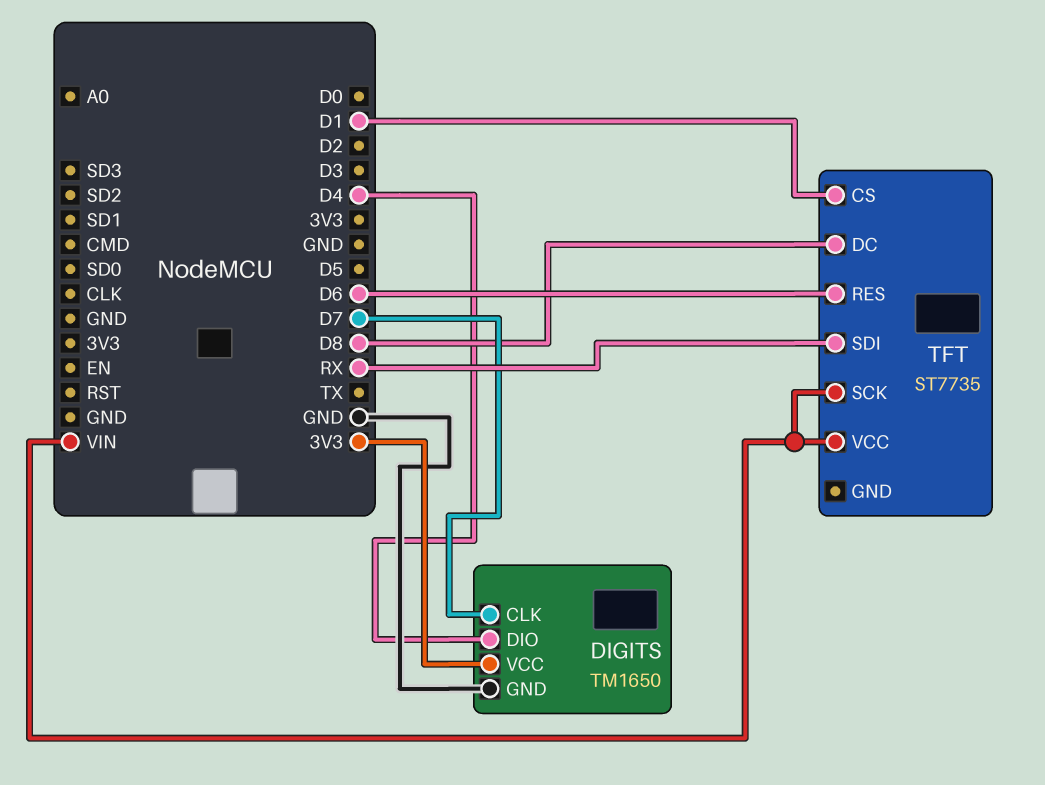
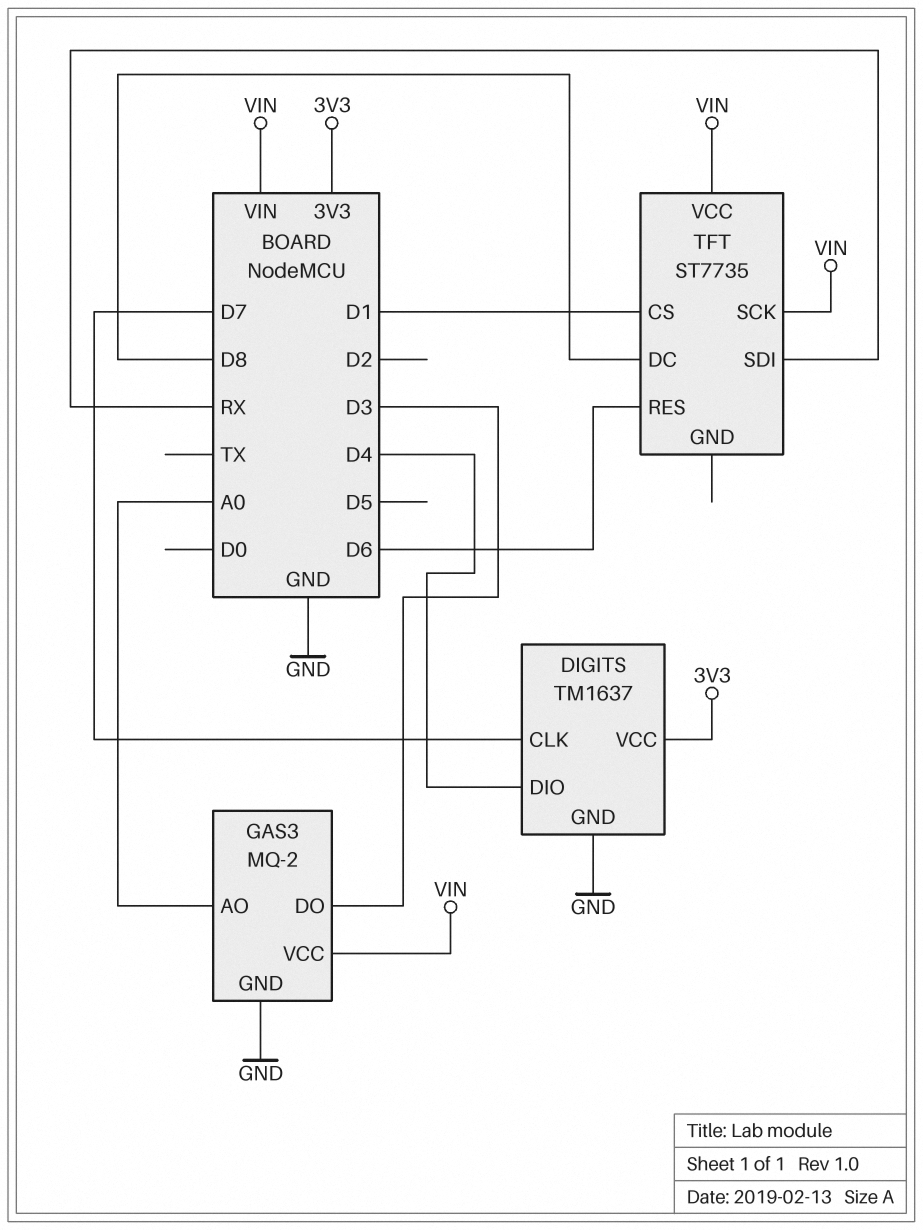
DIGITS: TM1650 -> TM1637
GAS3: none -> MQ-2
GAS3 pin AO: none -> A0
GAS3 pin DO: none -> D3
GAS3 pin GND: none -> GND
GAS3 pin VCC: none -> VIN

